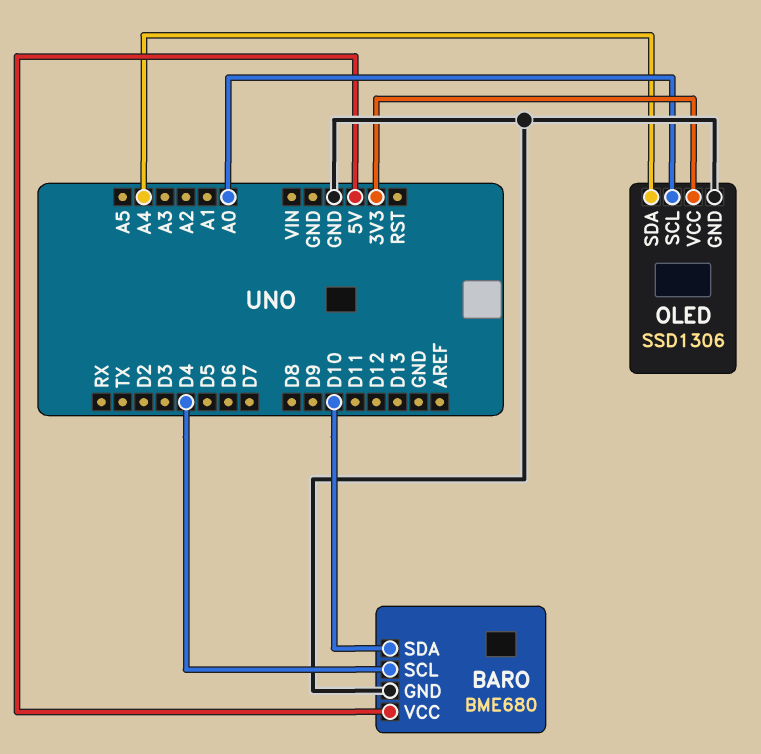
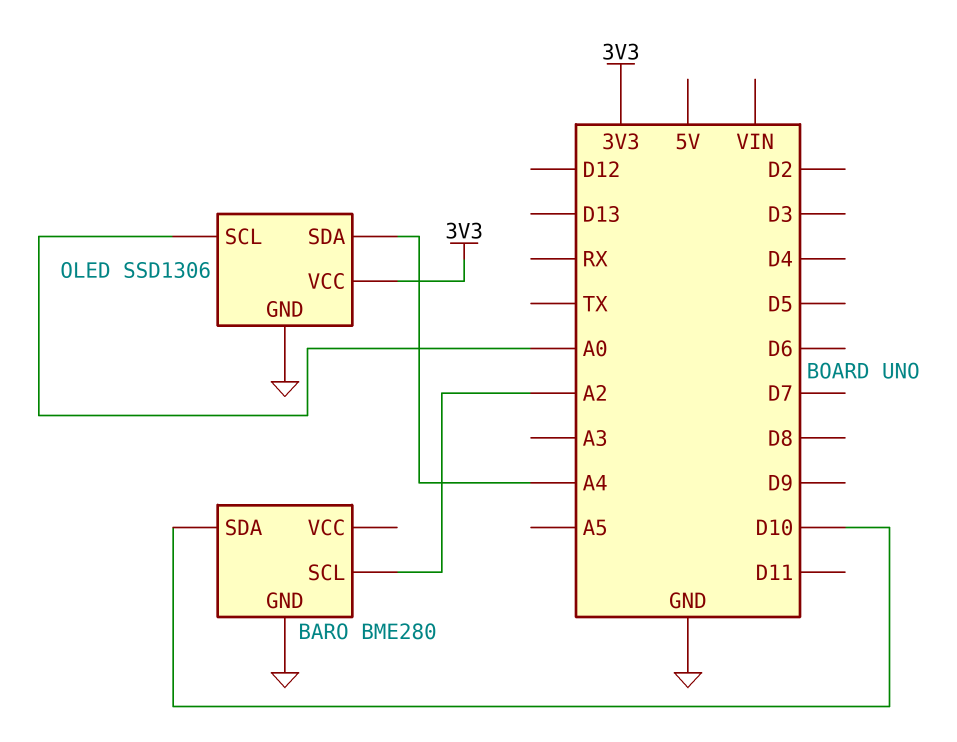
BARO: BME680 -> BME280
BARO pin SCL: D4 -> A2
BARO pin VCC: 5V -> none

